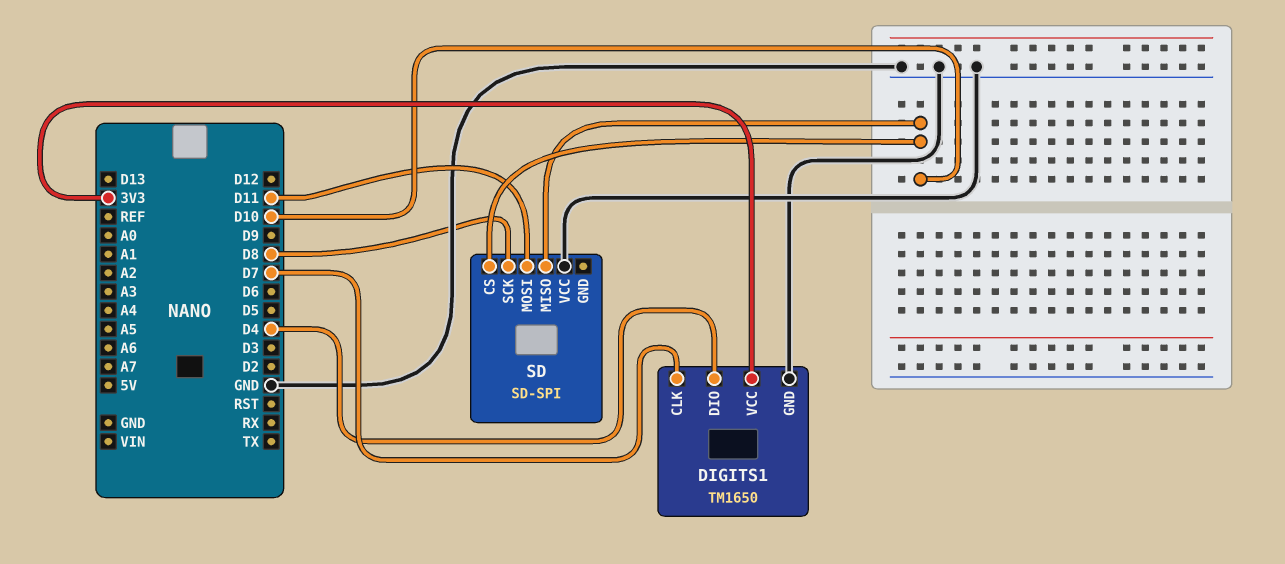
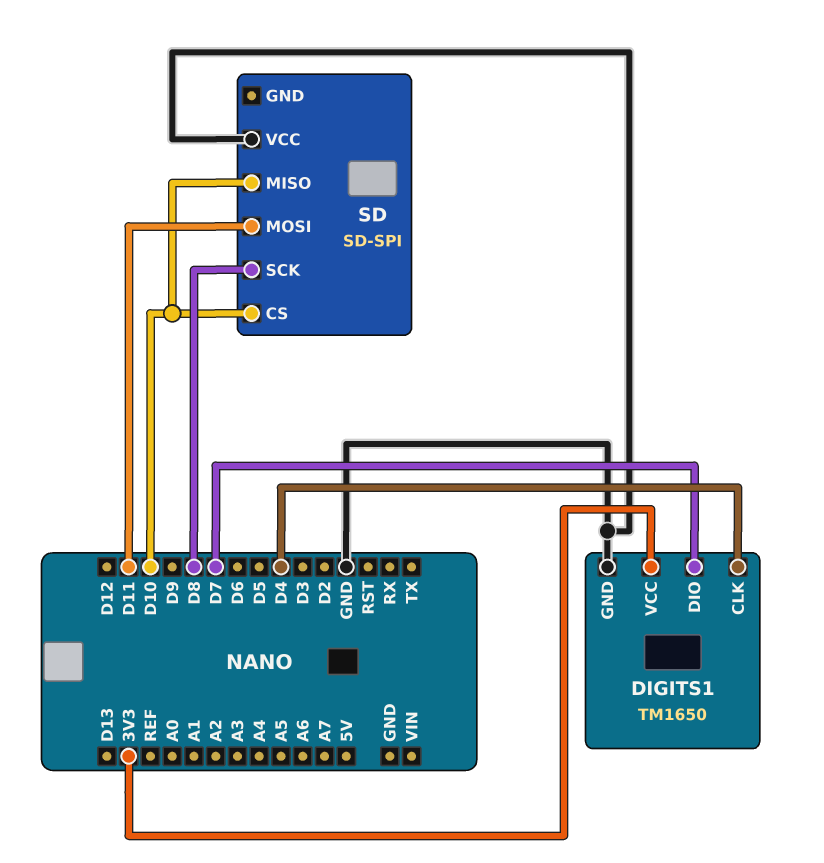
DIGITS1 pin CLK: D7 -> D4
DIGITS1 pin DIO: D4 -> D7

